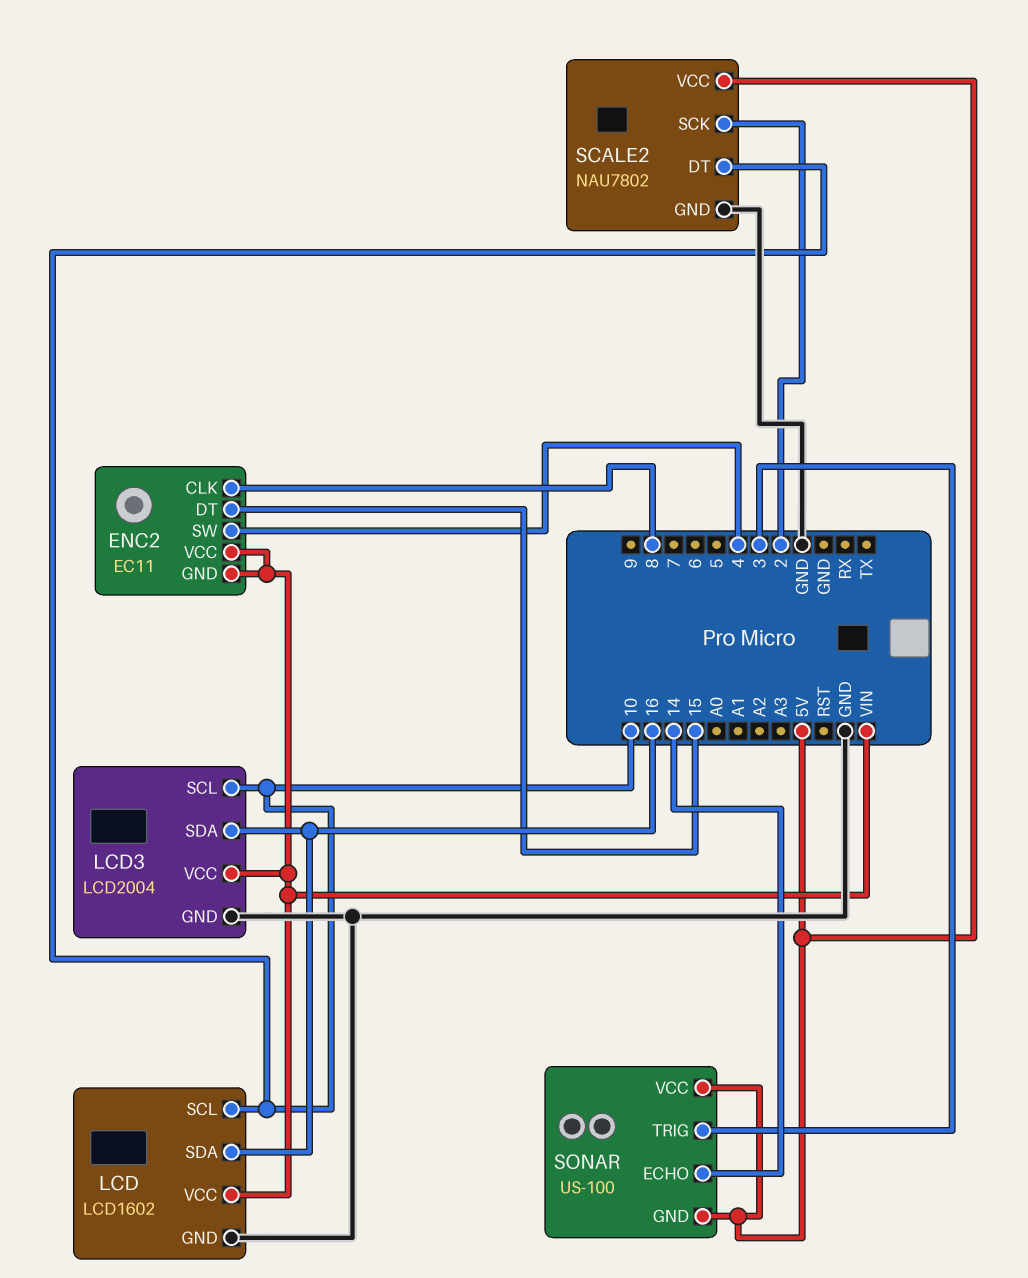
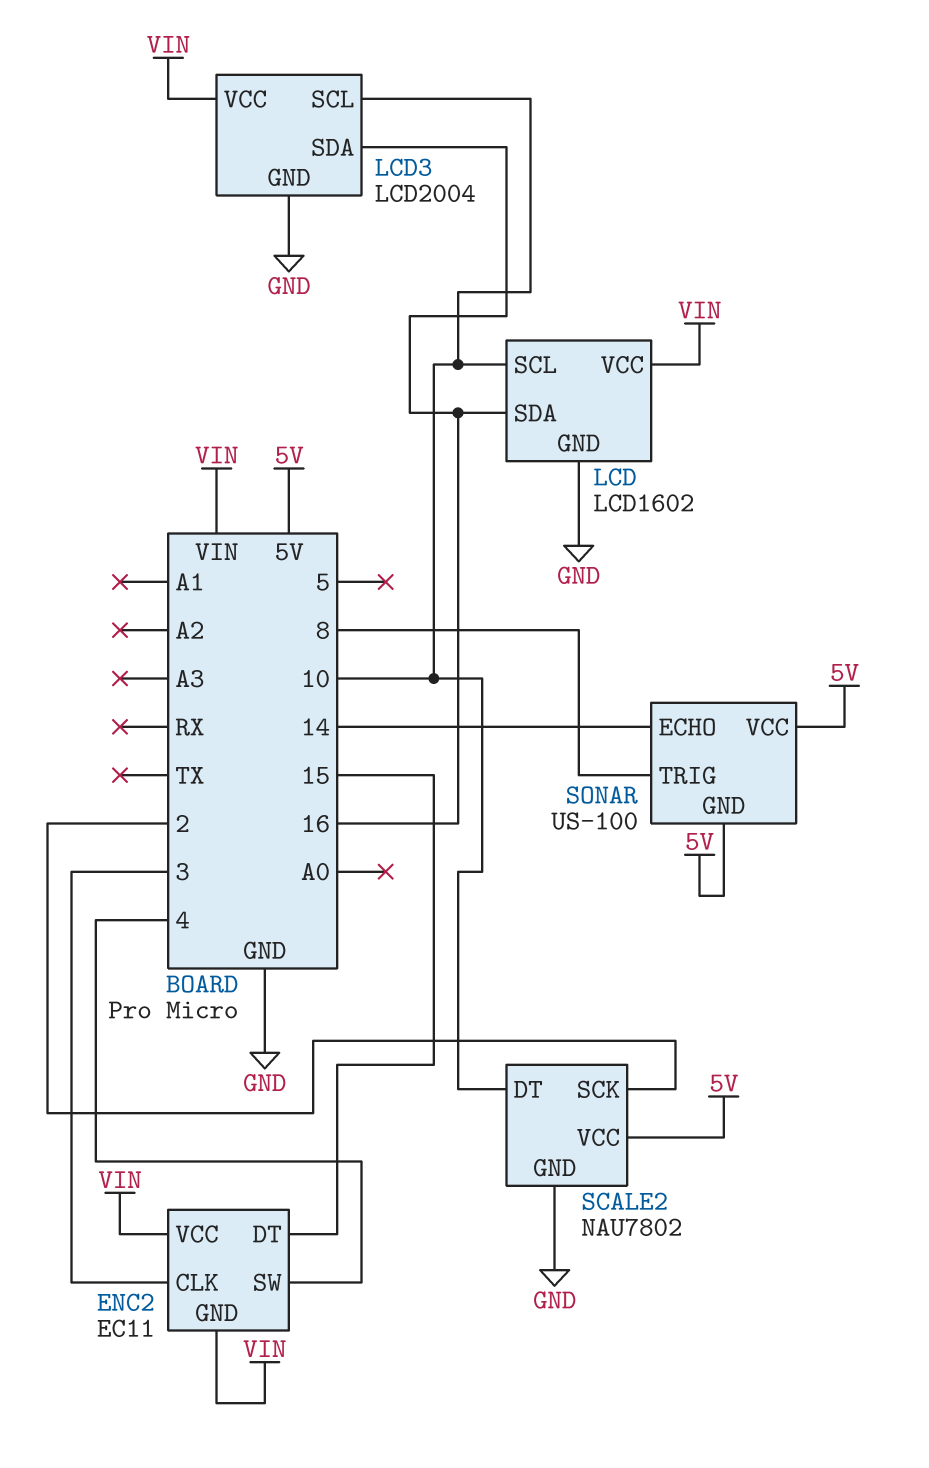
ENC2 pin CLK: 8 -> 3
SONAR pin TRIG: 3 -> 8

